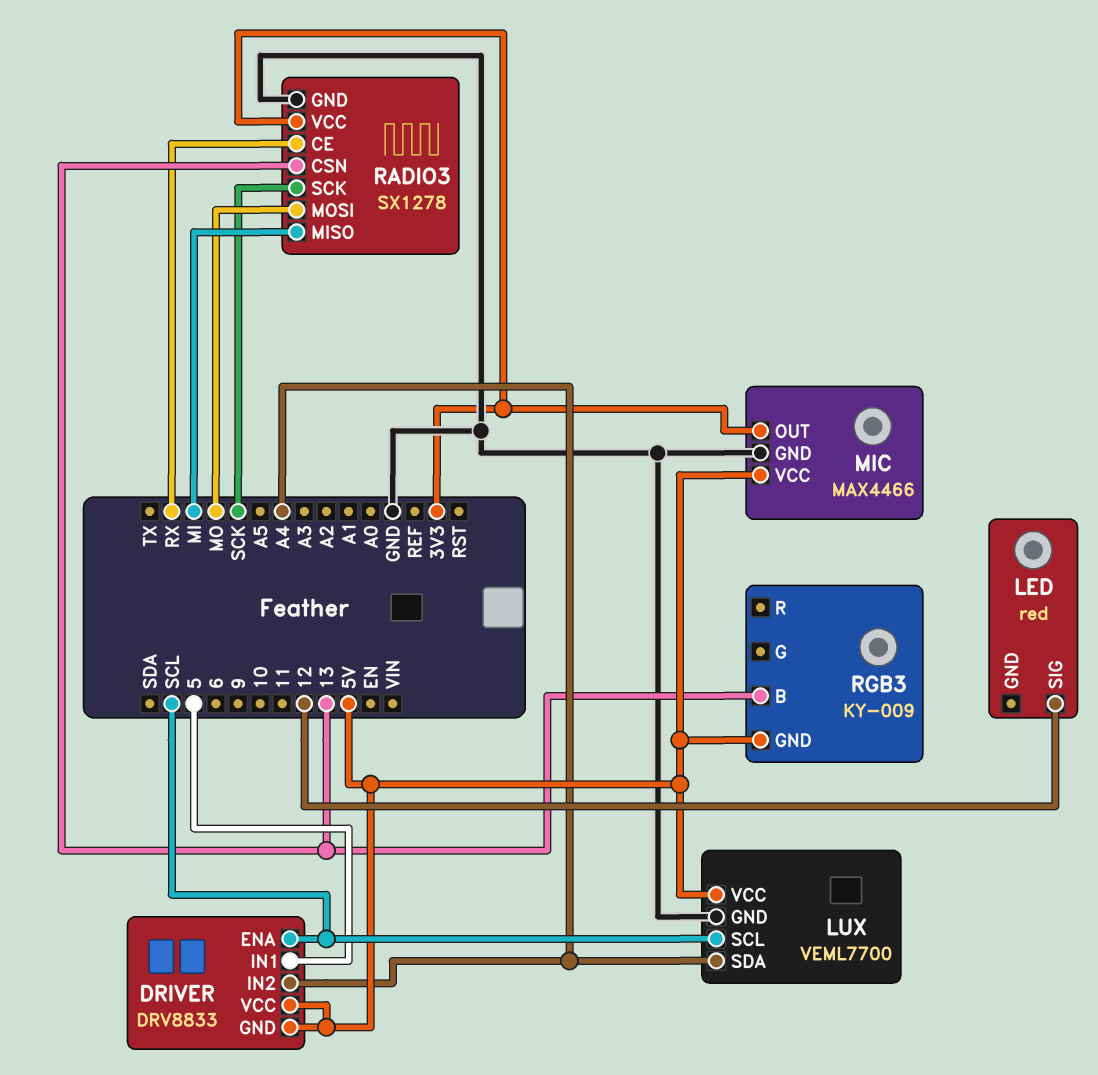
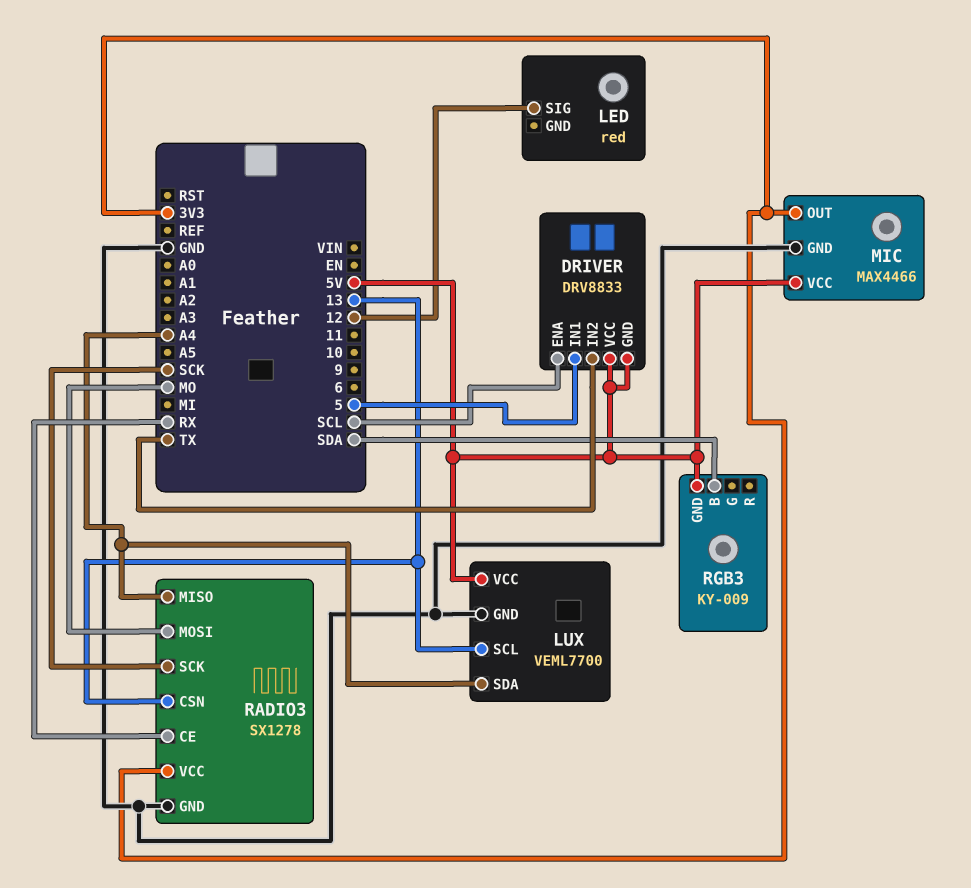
DRIVER pin IN2: A4 -> TX
LUX pin SCL: SCL -> 13
RADIO3 pin MISO: MI -> A4
RGB3 pin B: 13 -> SDA

